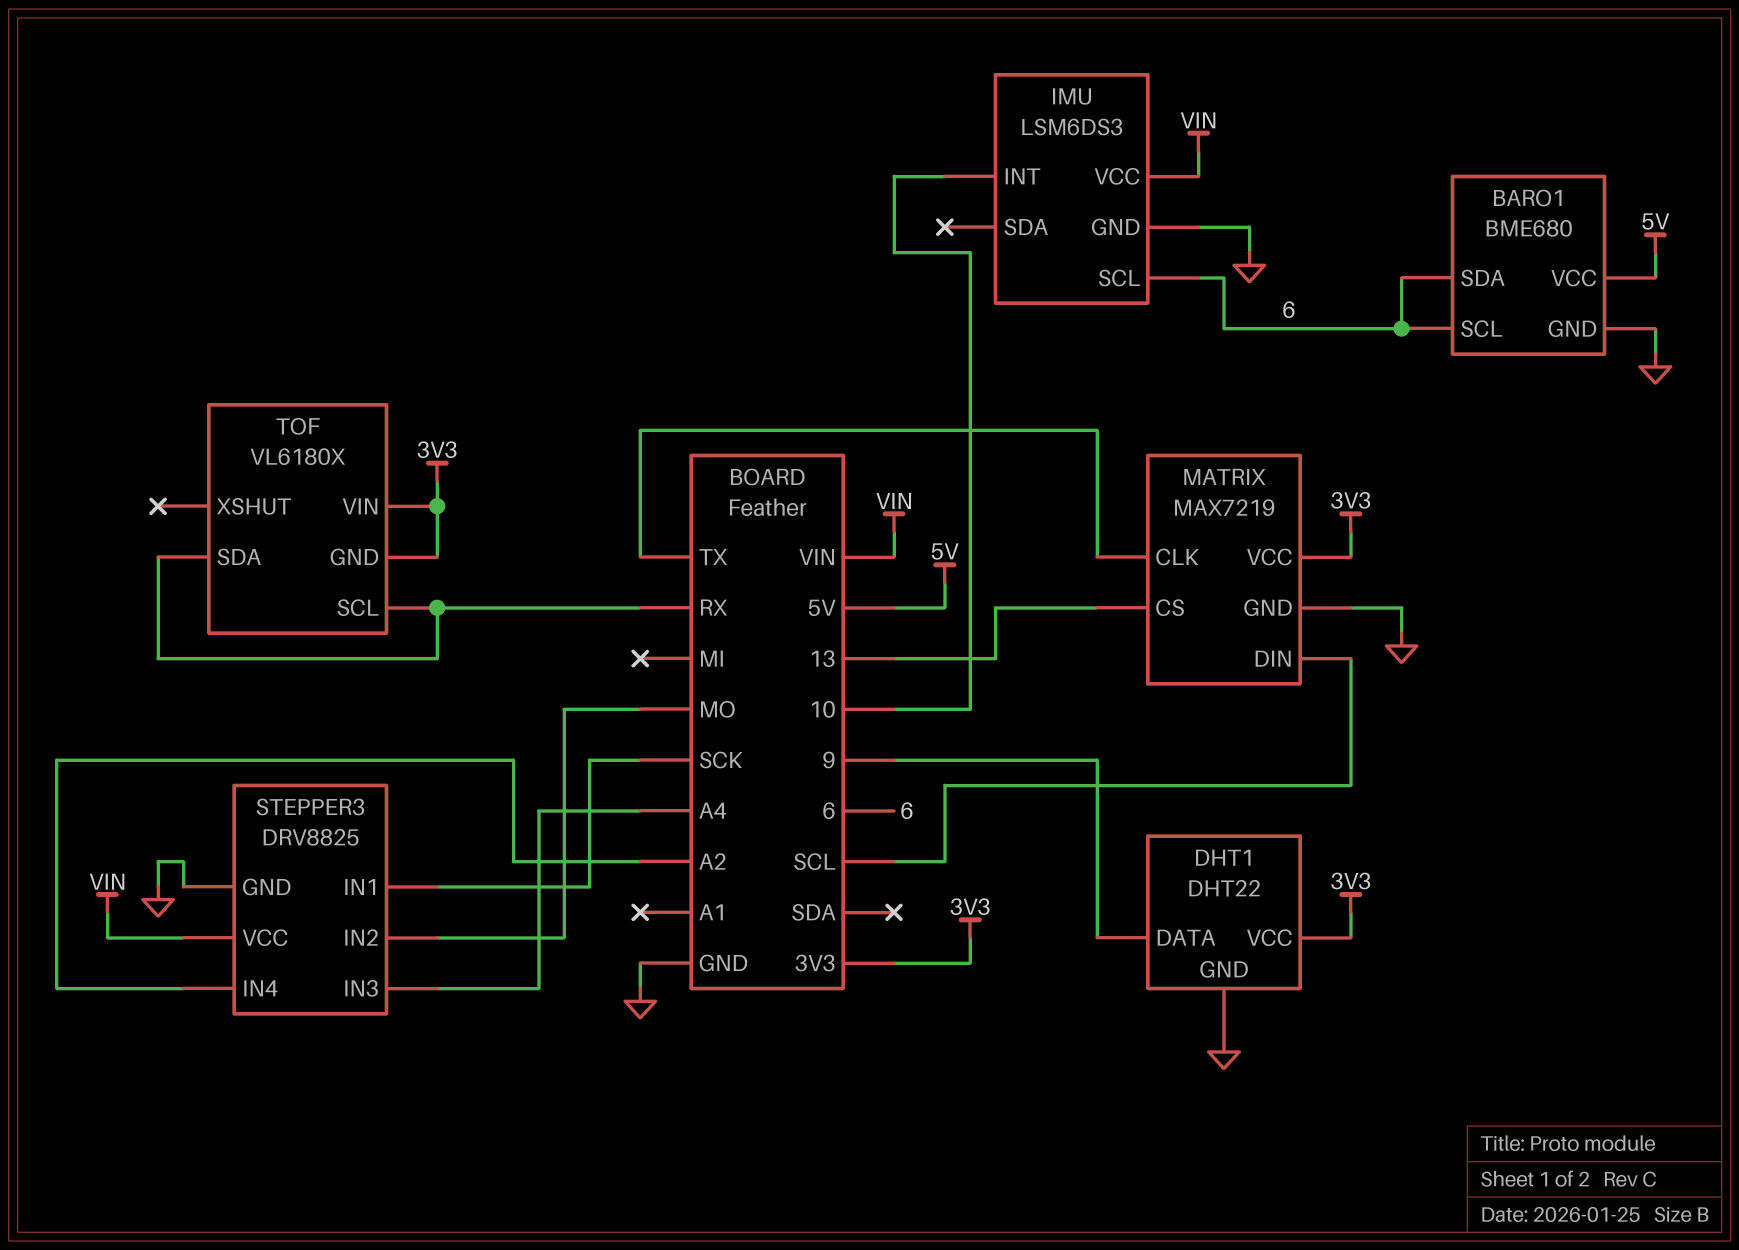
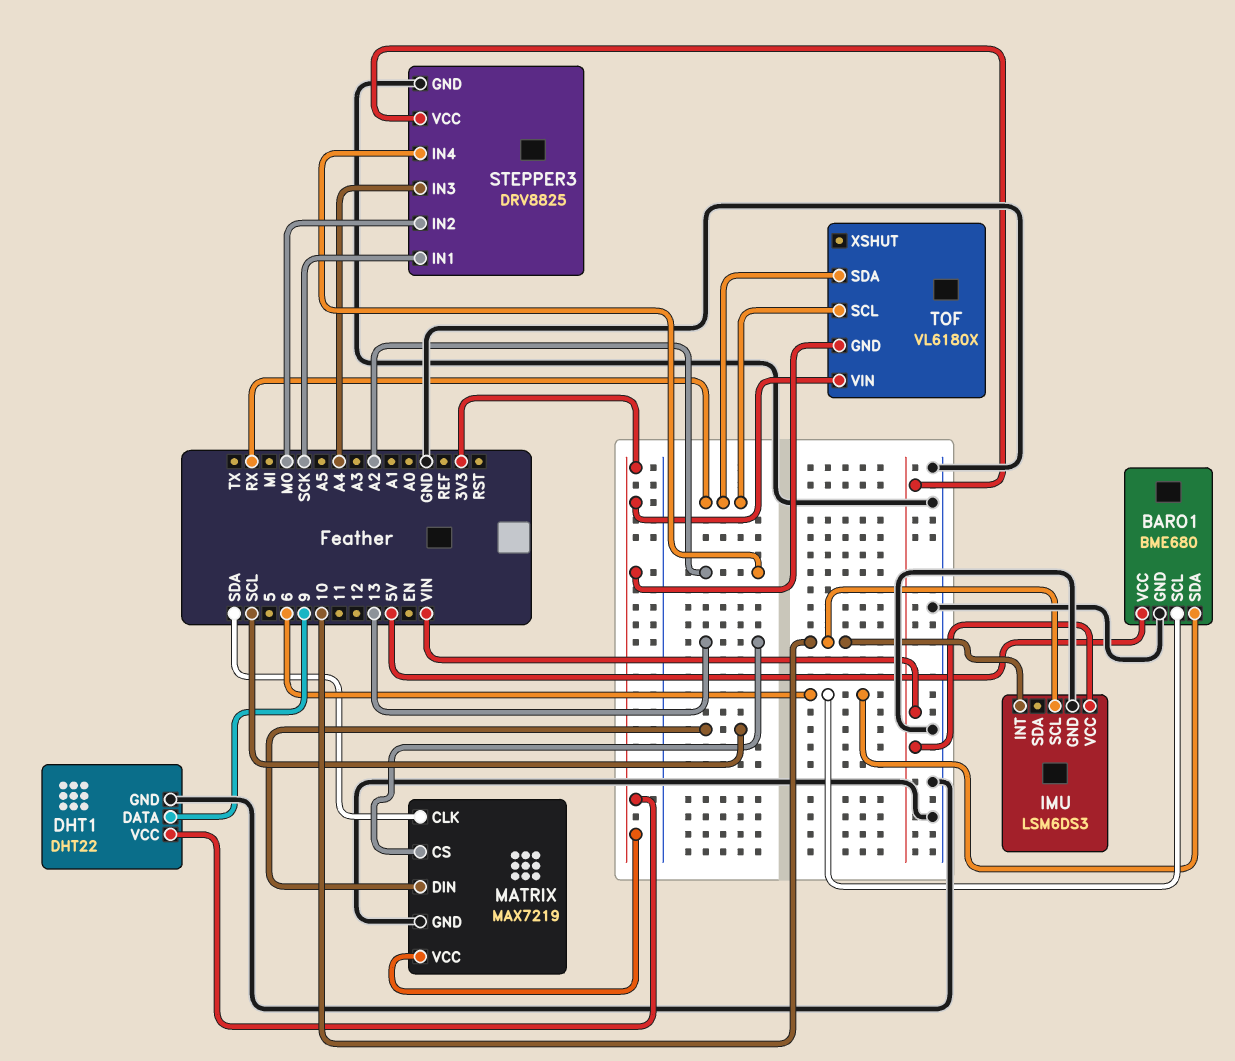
IMU pin SCL: 6 -> 10
MATRIX pin CLK: TX -> SDA

